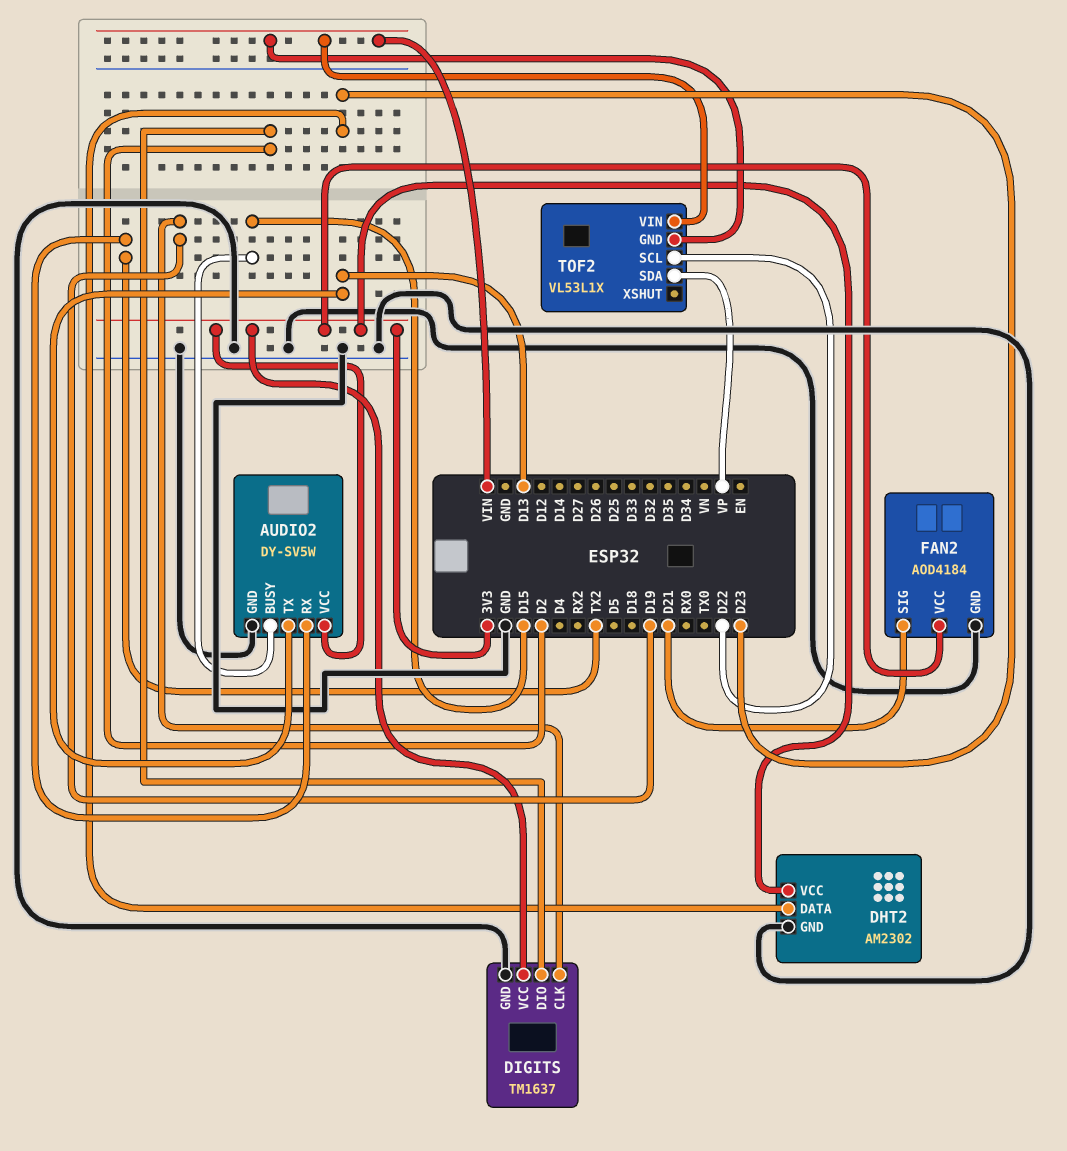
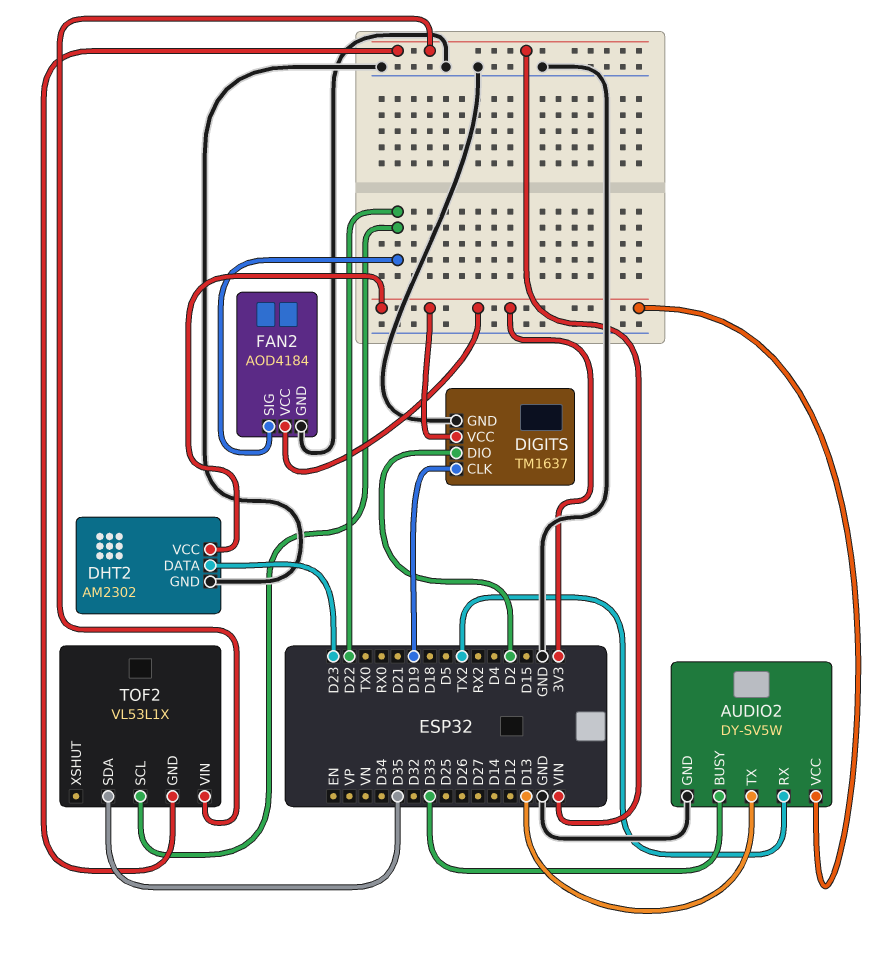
AUDIO2 pin BUSY: D15 -> D33
FAN2 pin SIG: D21 -> D22
TOF2 pin SDA: VP -> D35

